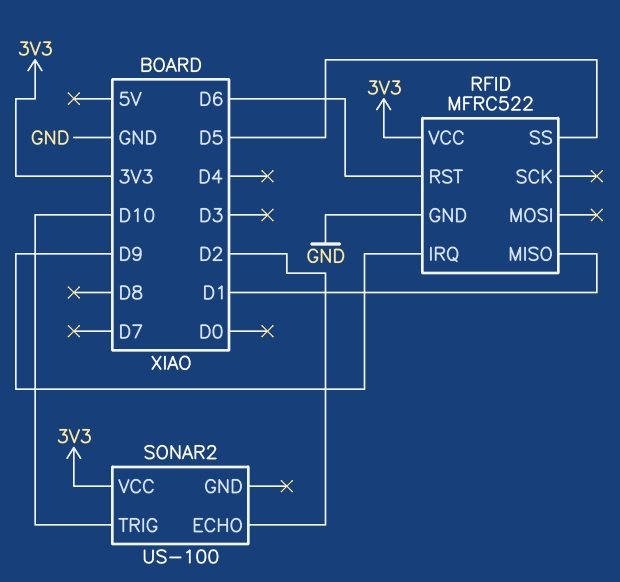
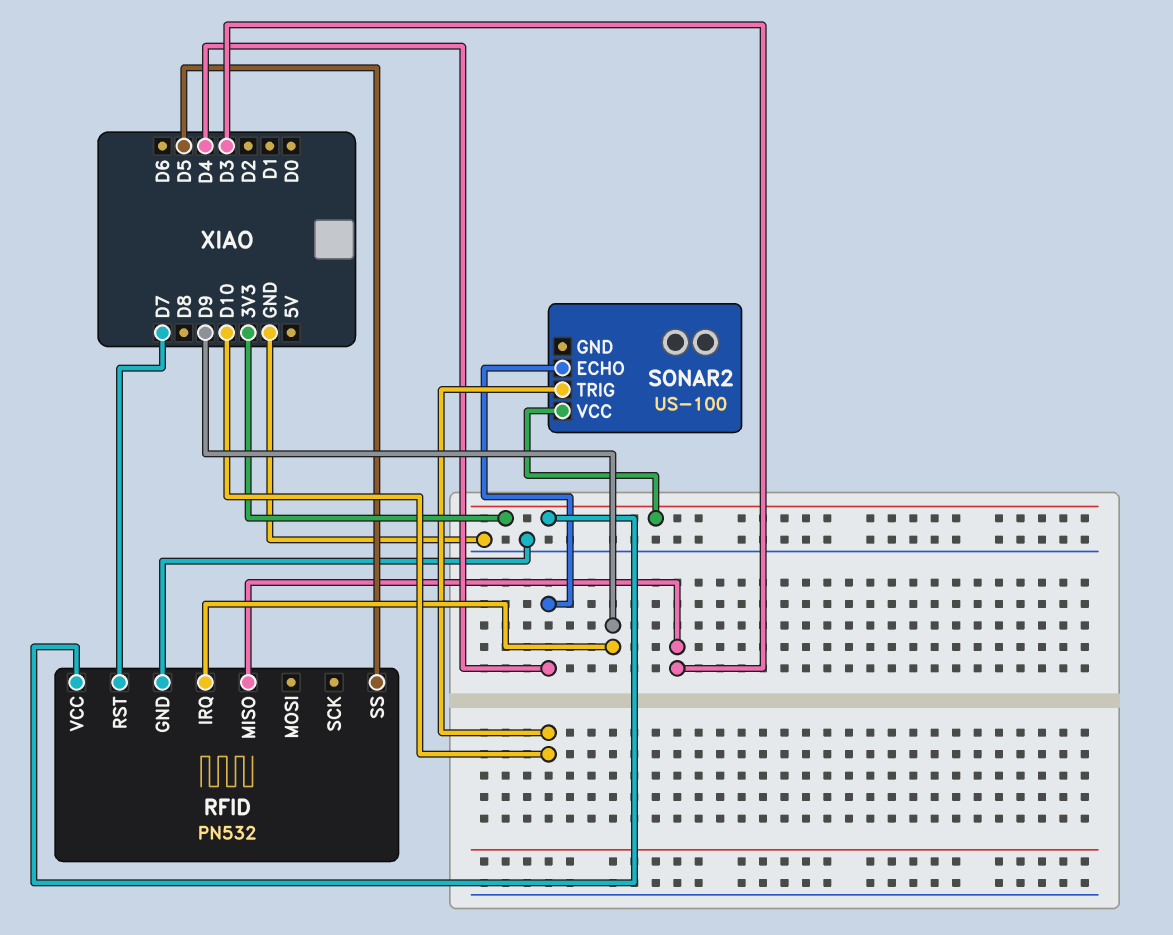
RFID: MFRC522 -> PN532
RFID pin MISO: D1 -> D3
RFID pin RST: D6 -> D7
SONAR2 pin ECHO: D2 -> D4

